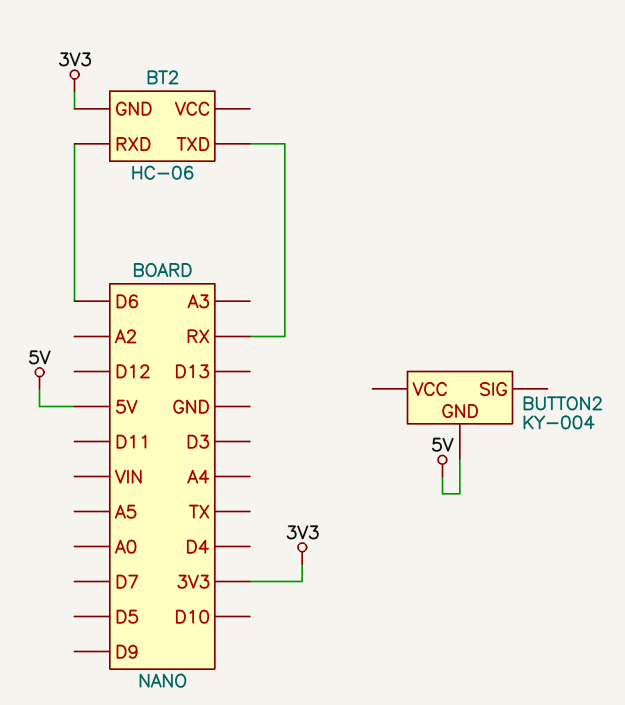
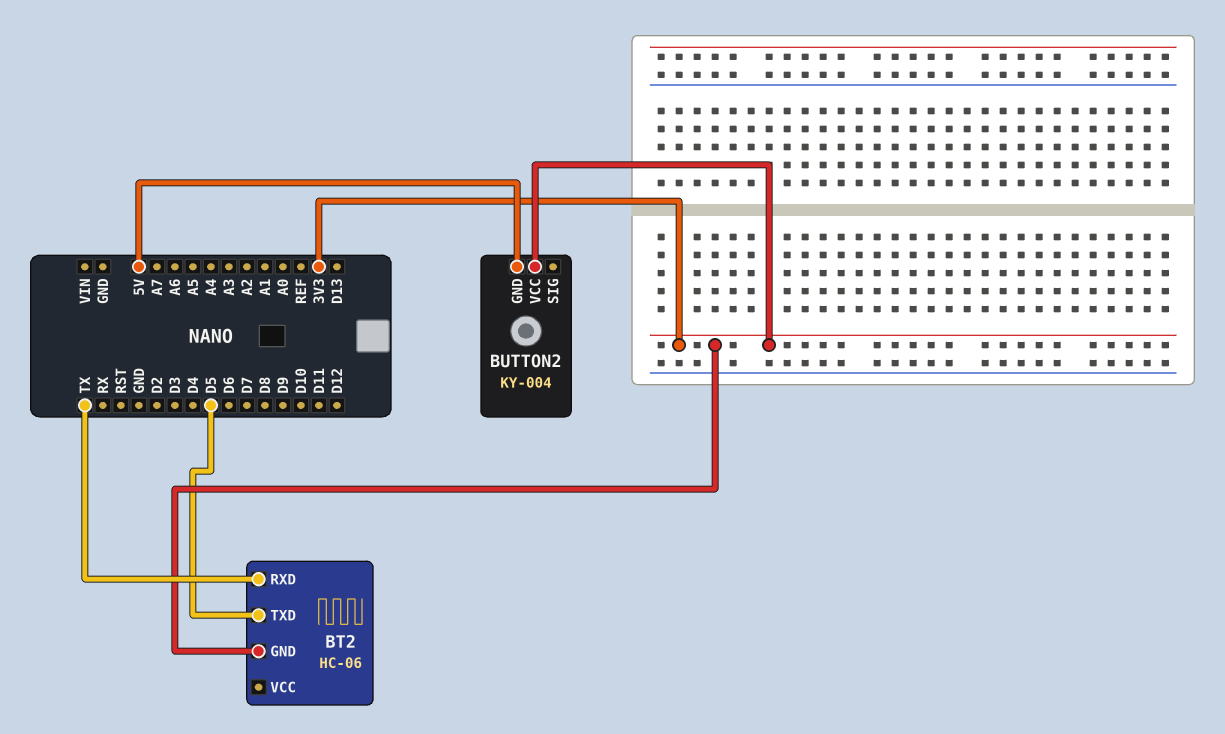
BT2 pin RXD: D6 -> TX
BT2 pin TXD: RX -> D5
BUTTON2 pin VCC: none -> 3V3

